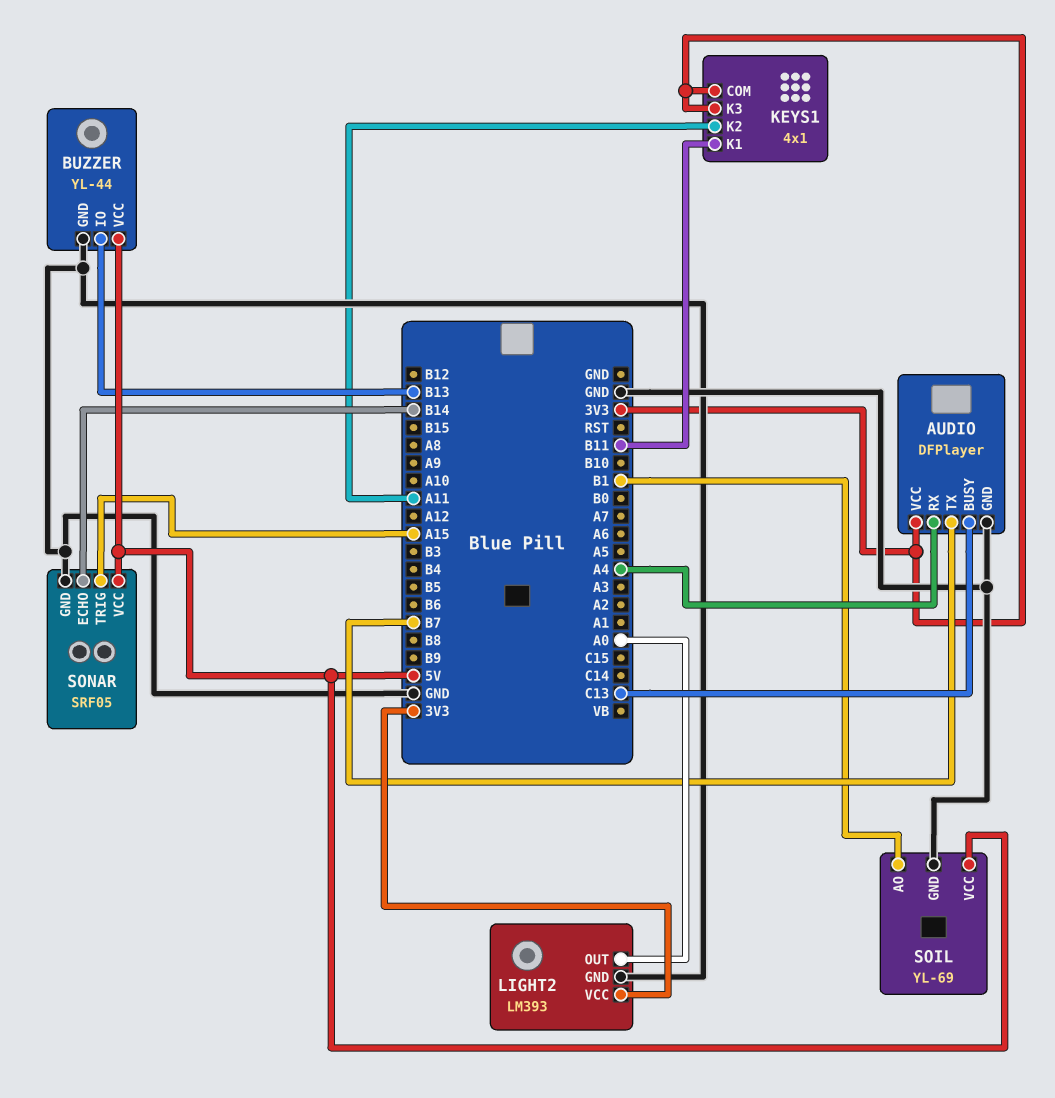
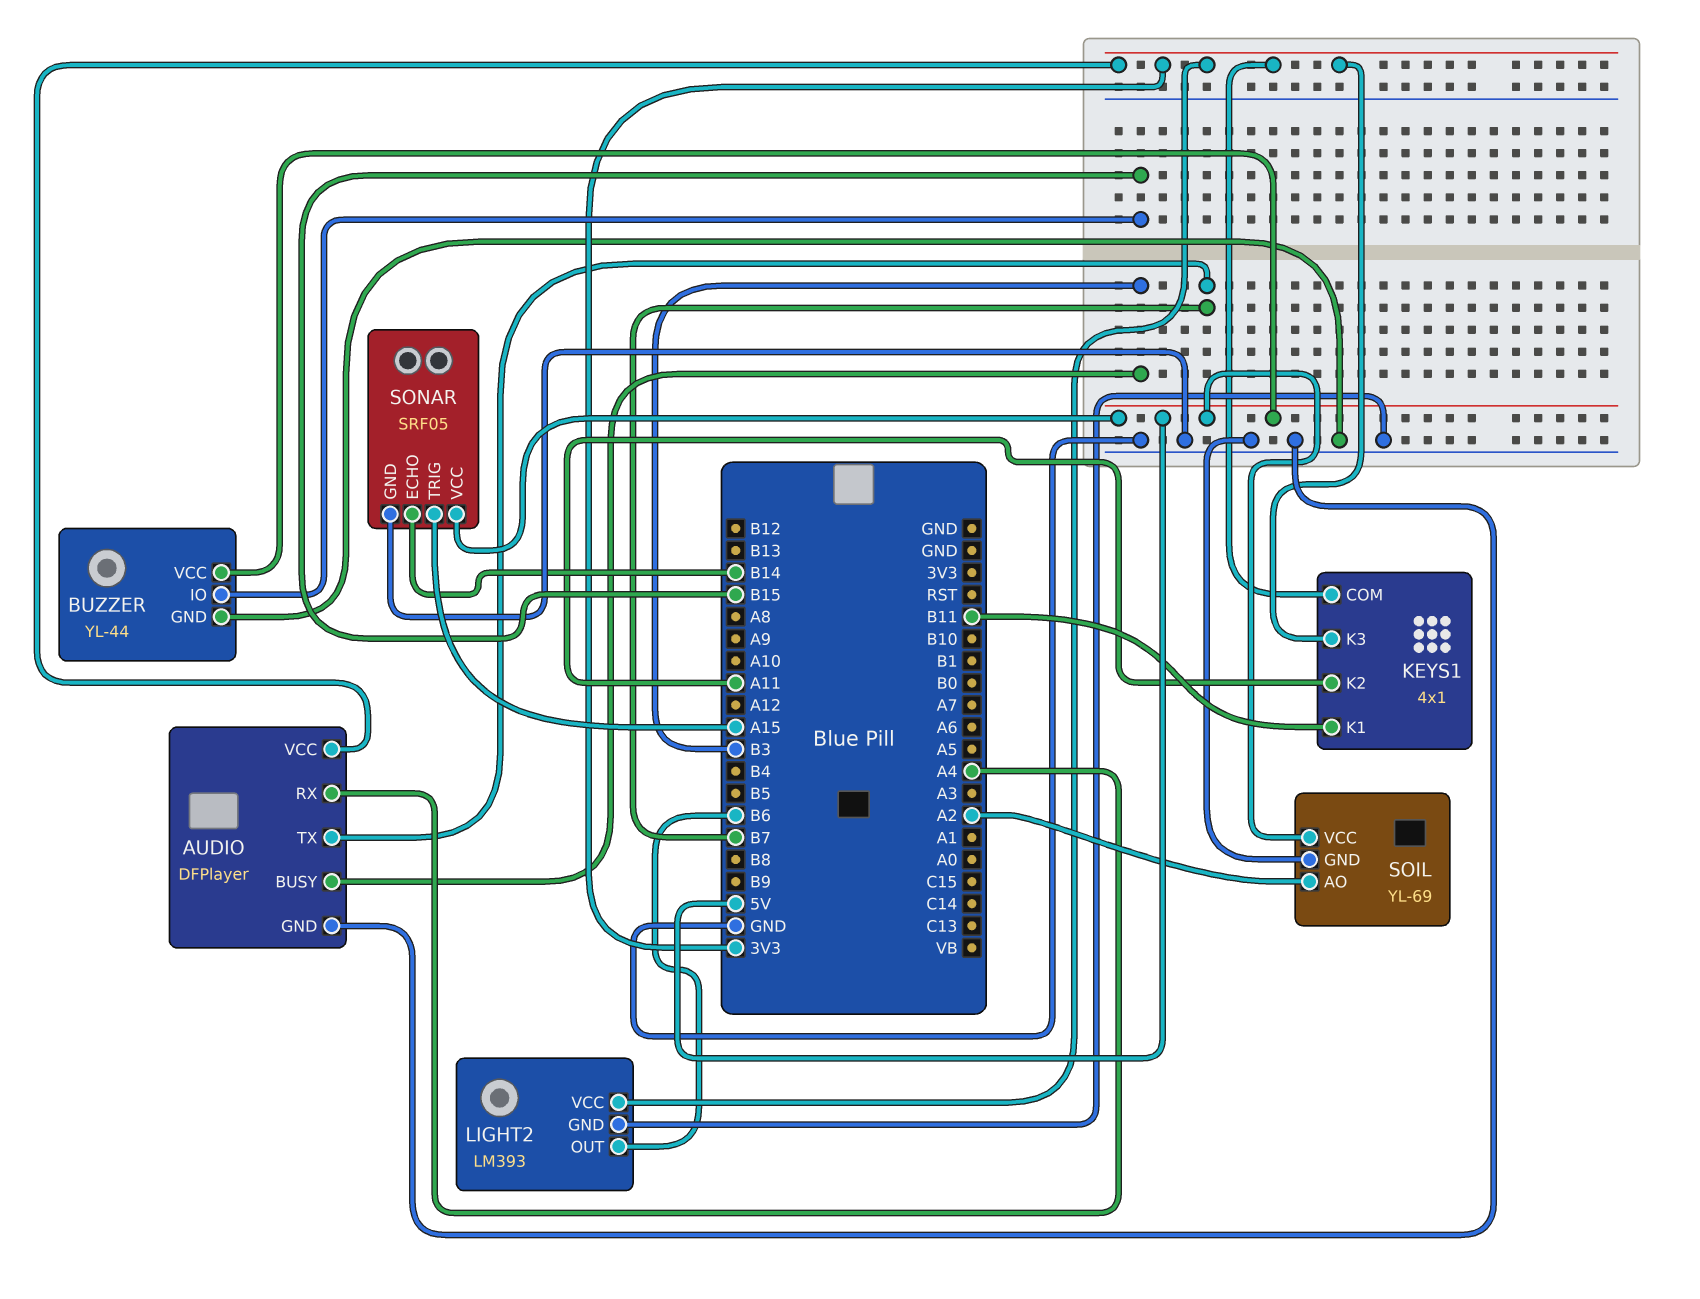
AUDIO pin BUSY: C13 -> B3
BUZZER pin IO: B13 -> B15
LIGHT2 pin OUT: A0 -> B6
SOIL pin AO: B1 -> A2

